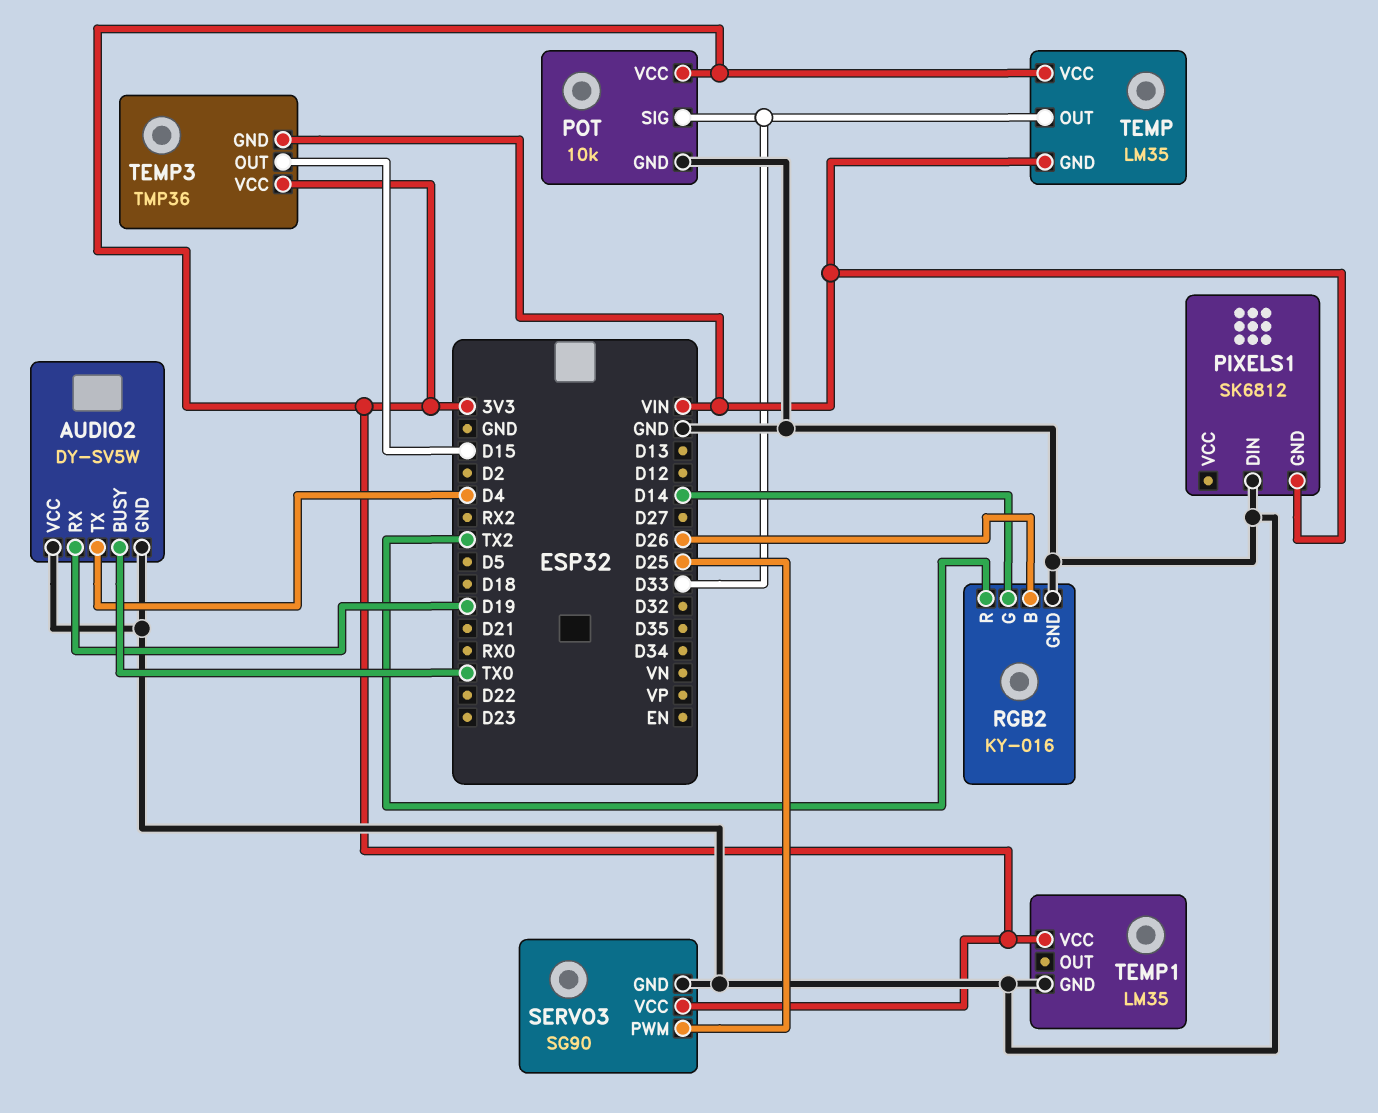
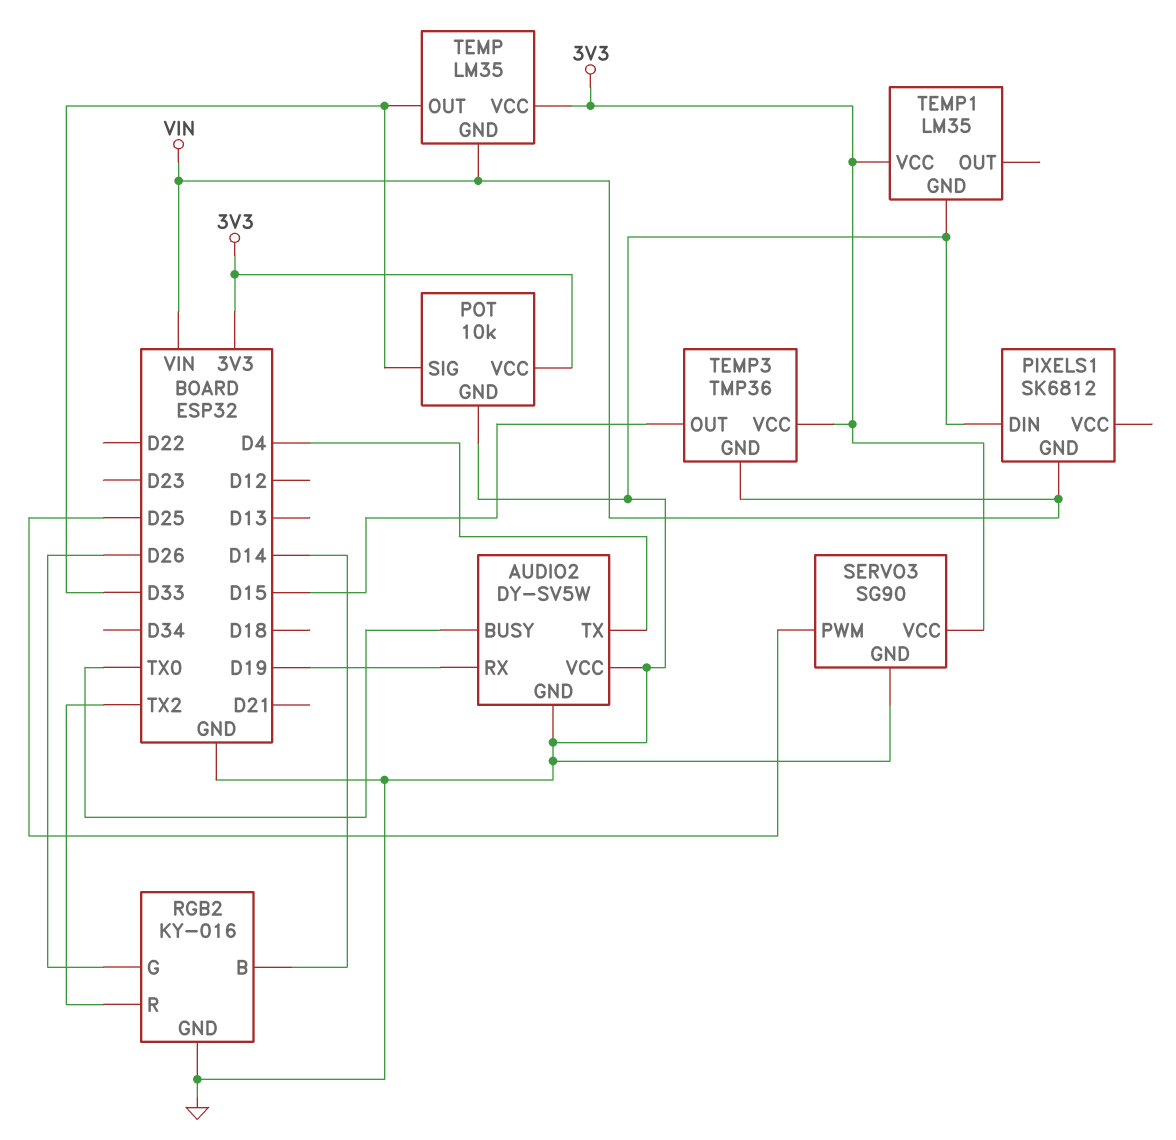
RGB2 pin B: D26 -> D14
RGB2 pin G: D14 -> D26

